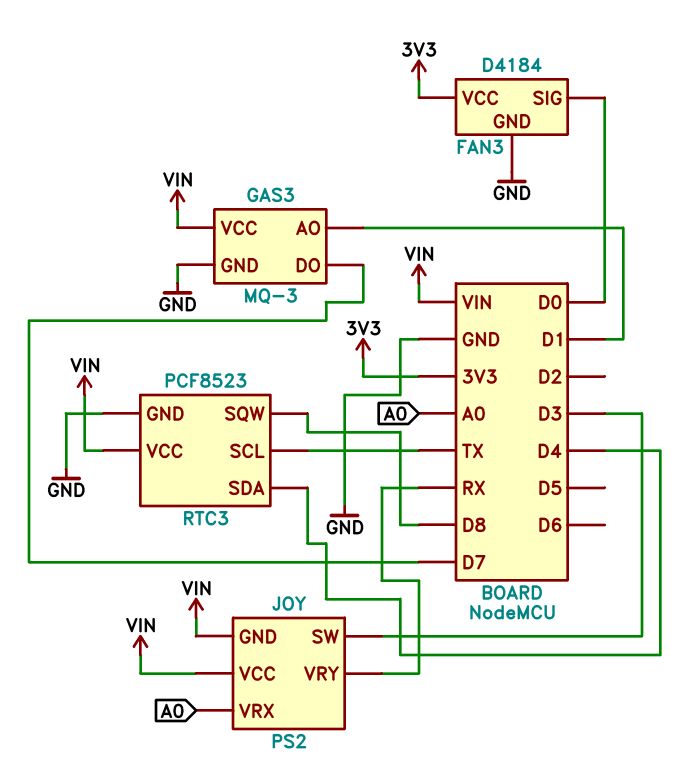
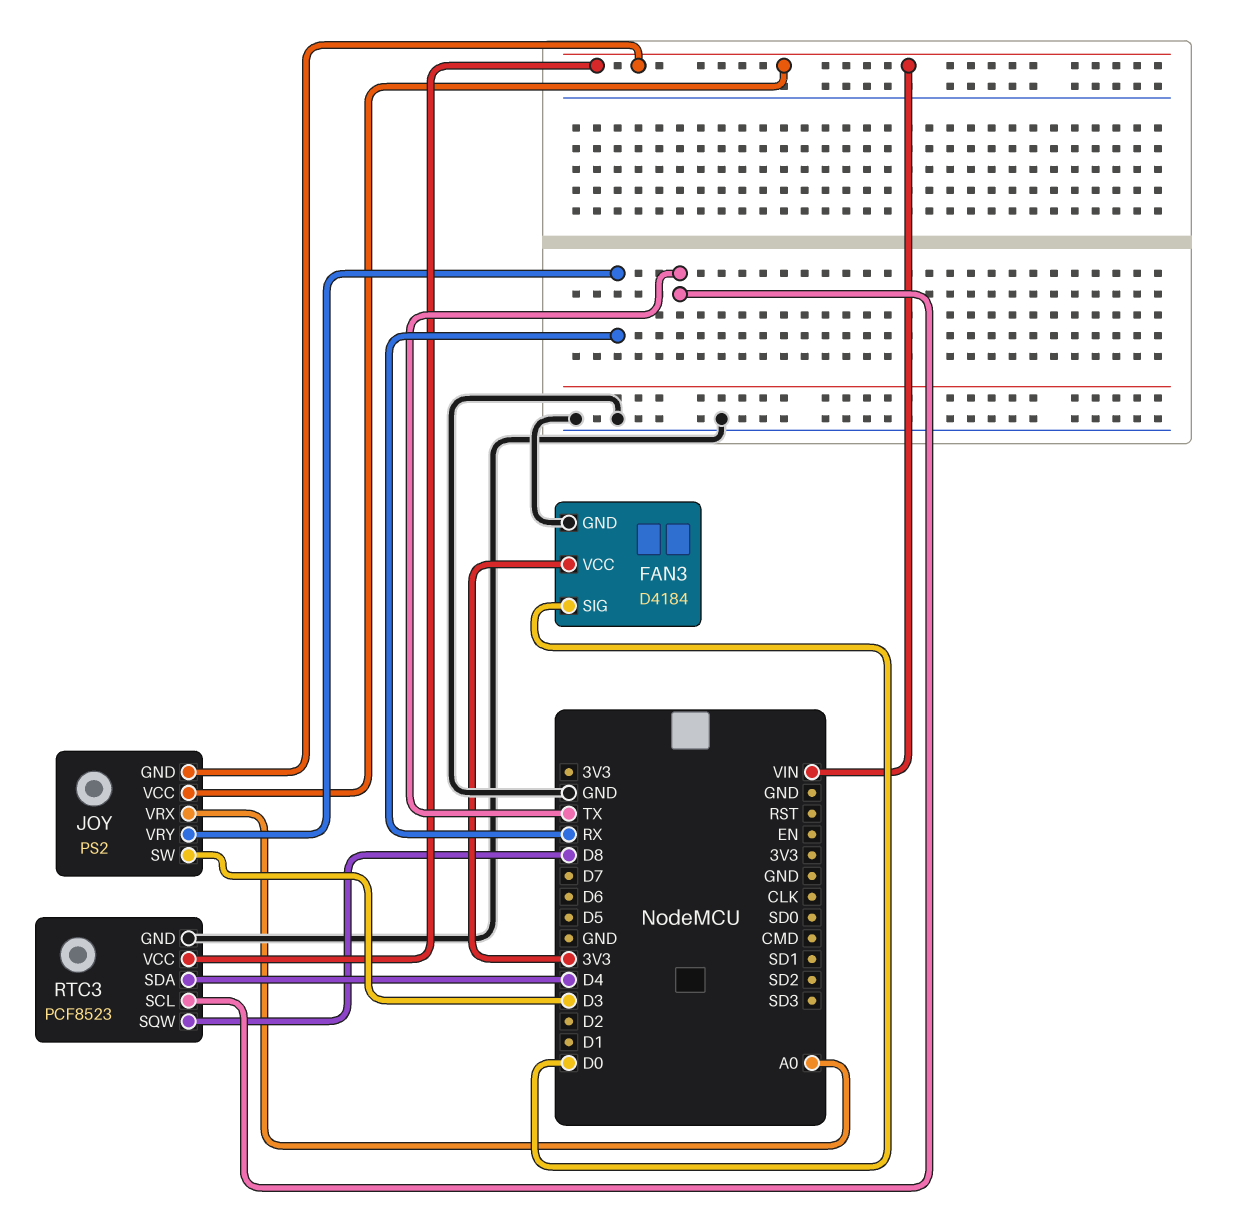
GAS3: MQ-3 -> none
GAS3 pin AO: D1 -> none
GAS3 pin DO: D7 -> none
GAS3 pin GND: GND -> none
GAS3 pin VCC: VIN -> none

